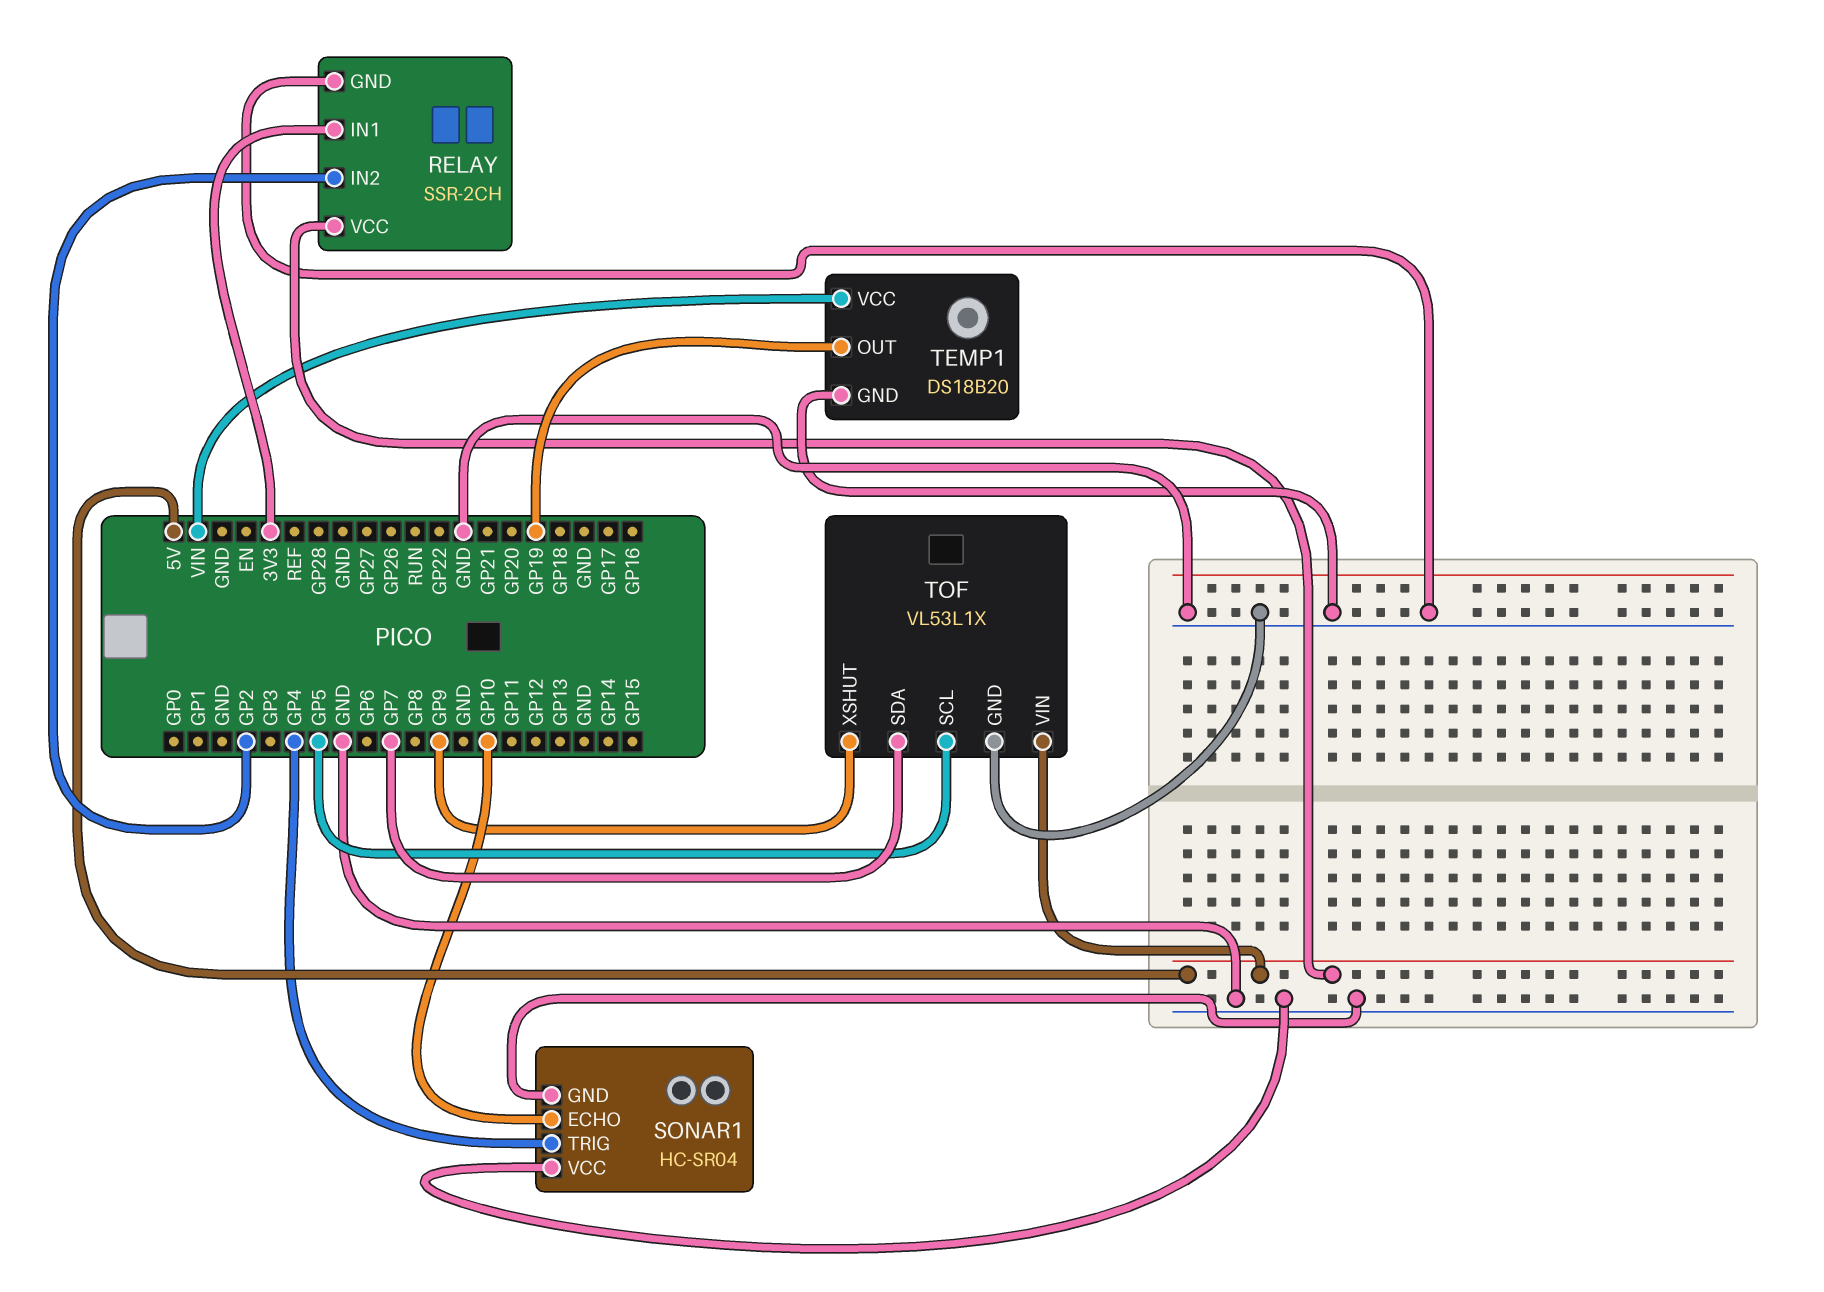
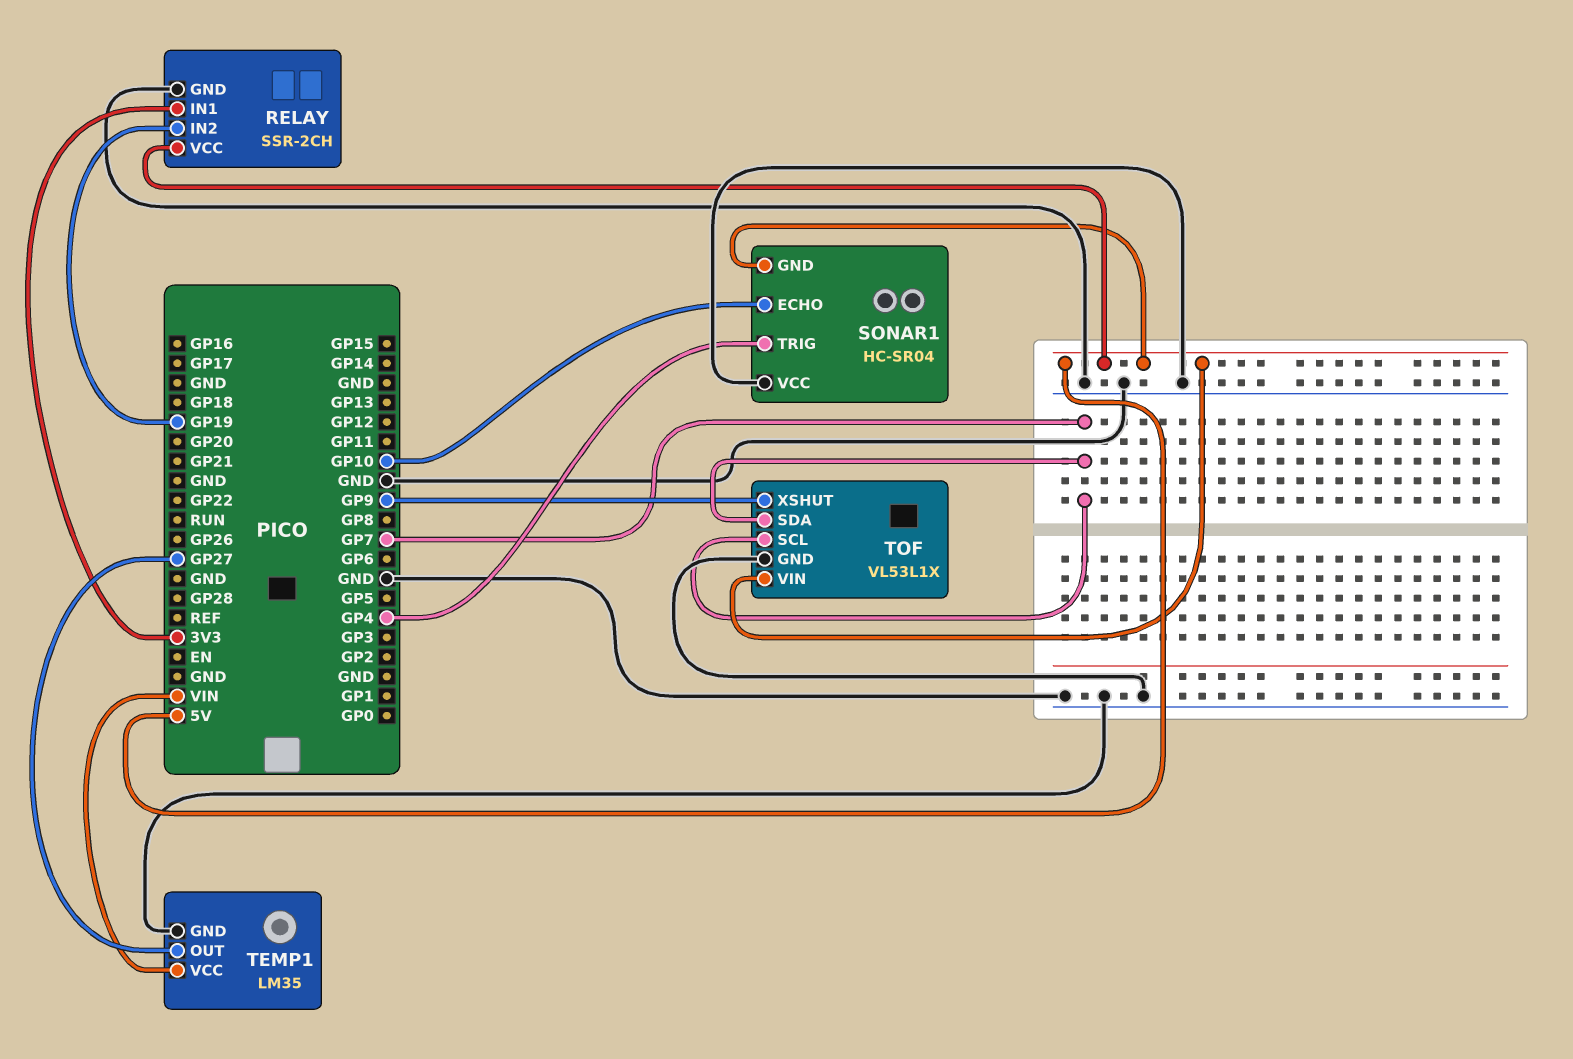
RELAY pin IN2: GP2 -> GP19
SONAR1 pin GND: GND -> 5V
TEMP1: DS18B20 -> LM35
TEMP1 pin OUT: GP19 -> GP27
TOF pin SCL: GP5 -> GP7

